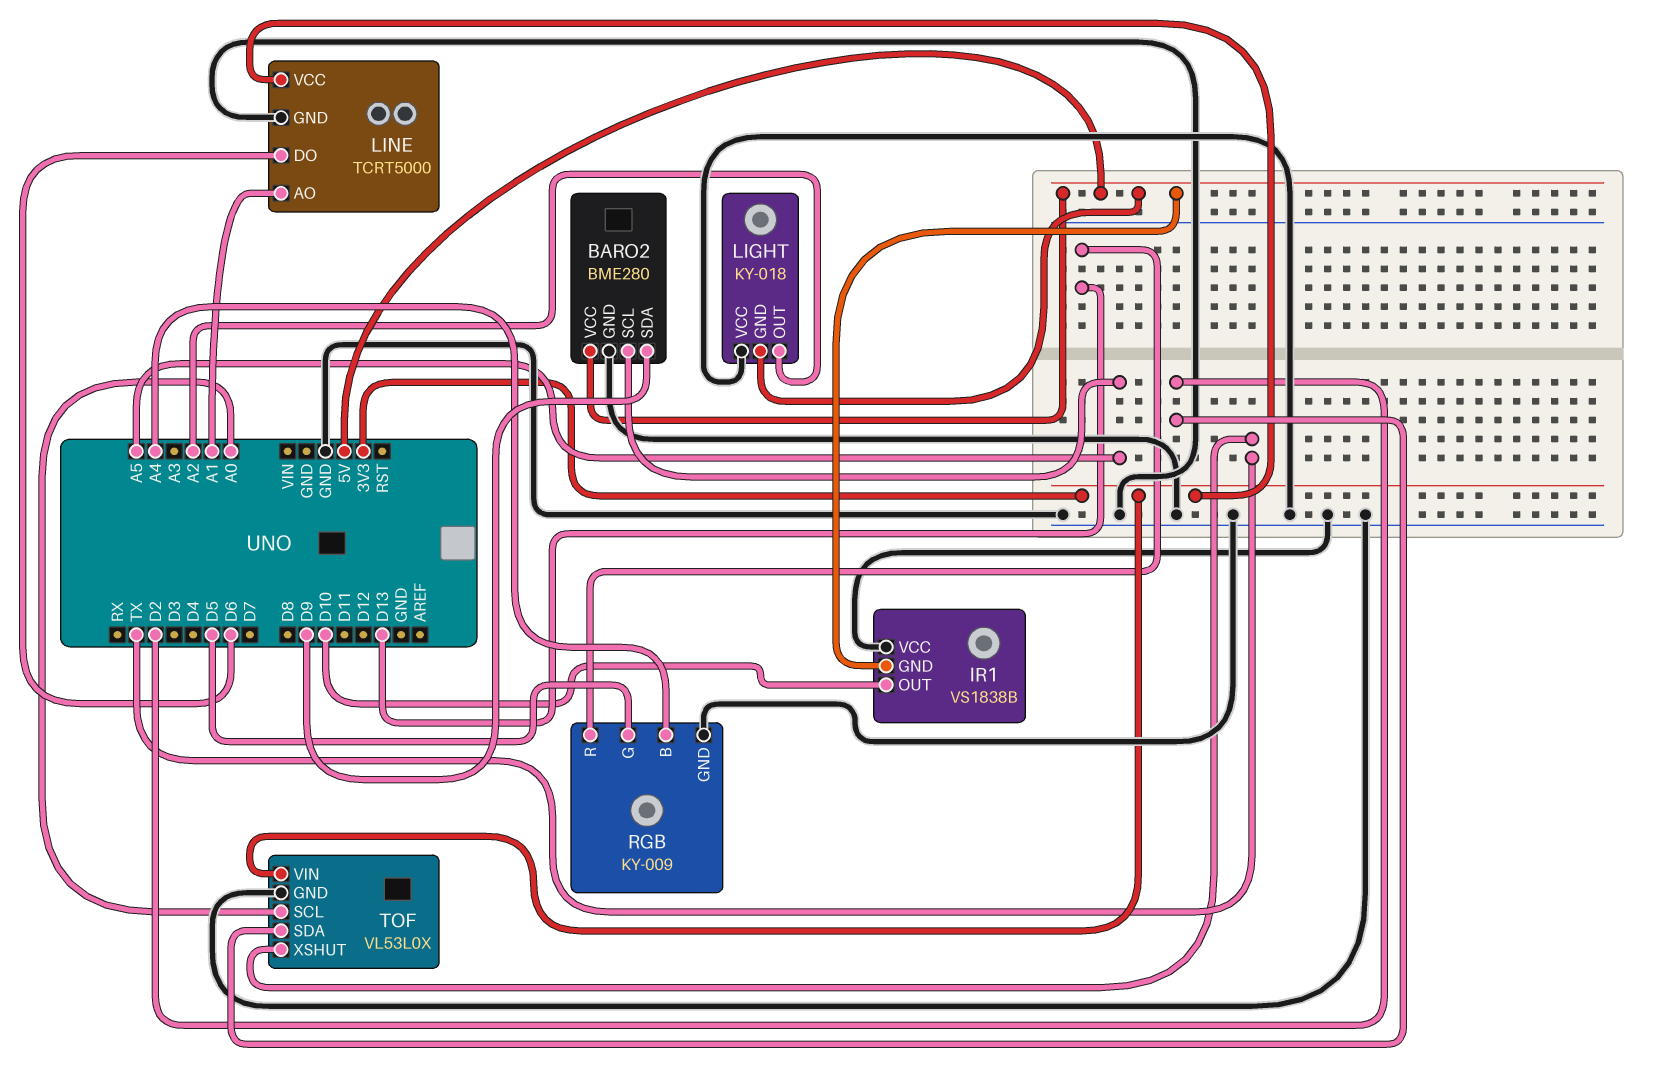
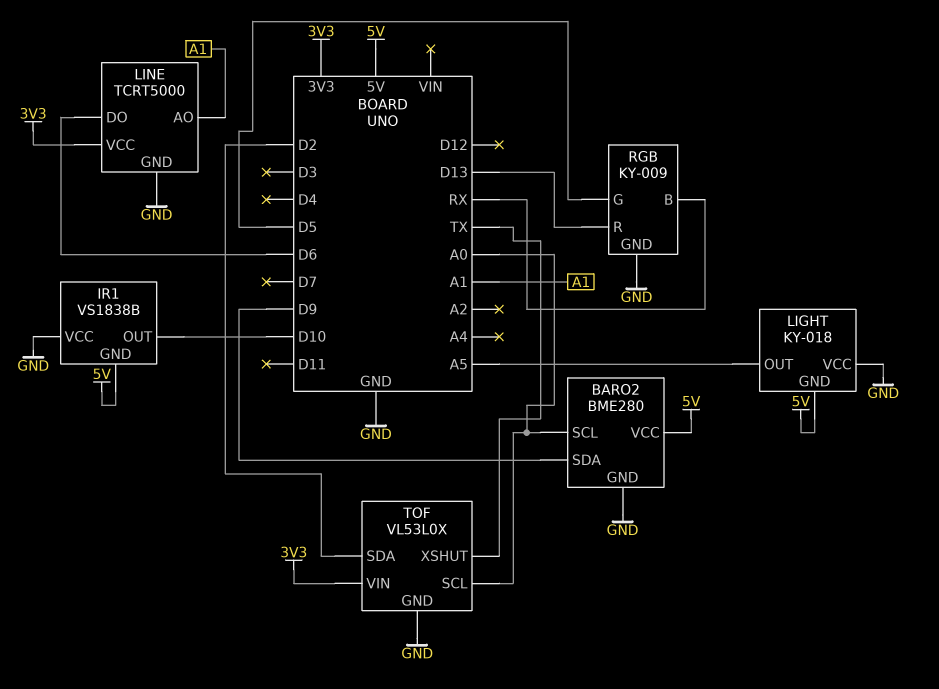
BARO2 pin SCL: A5 -> A0
LIGHT pin OUT: A2 -> A5
RGB pin B: A4 -> RX

